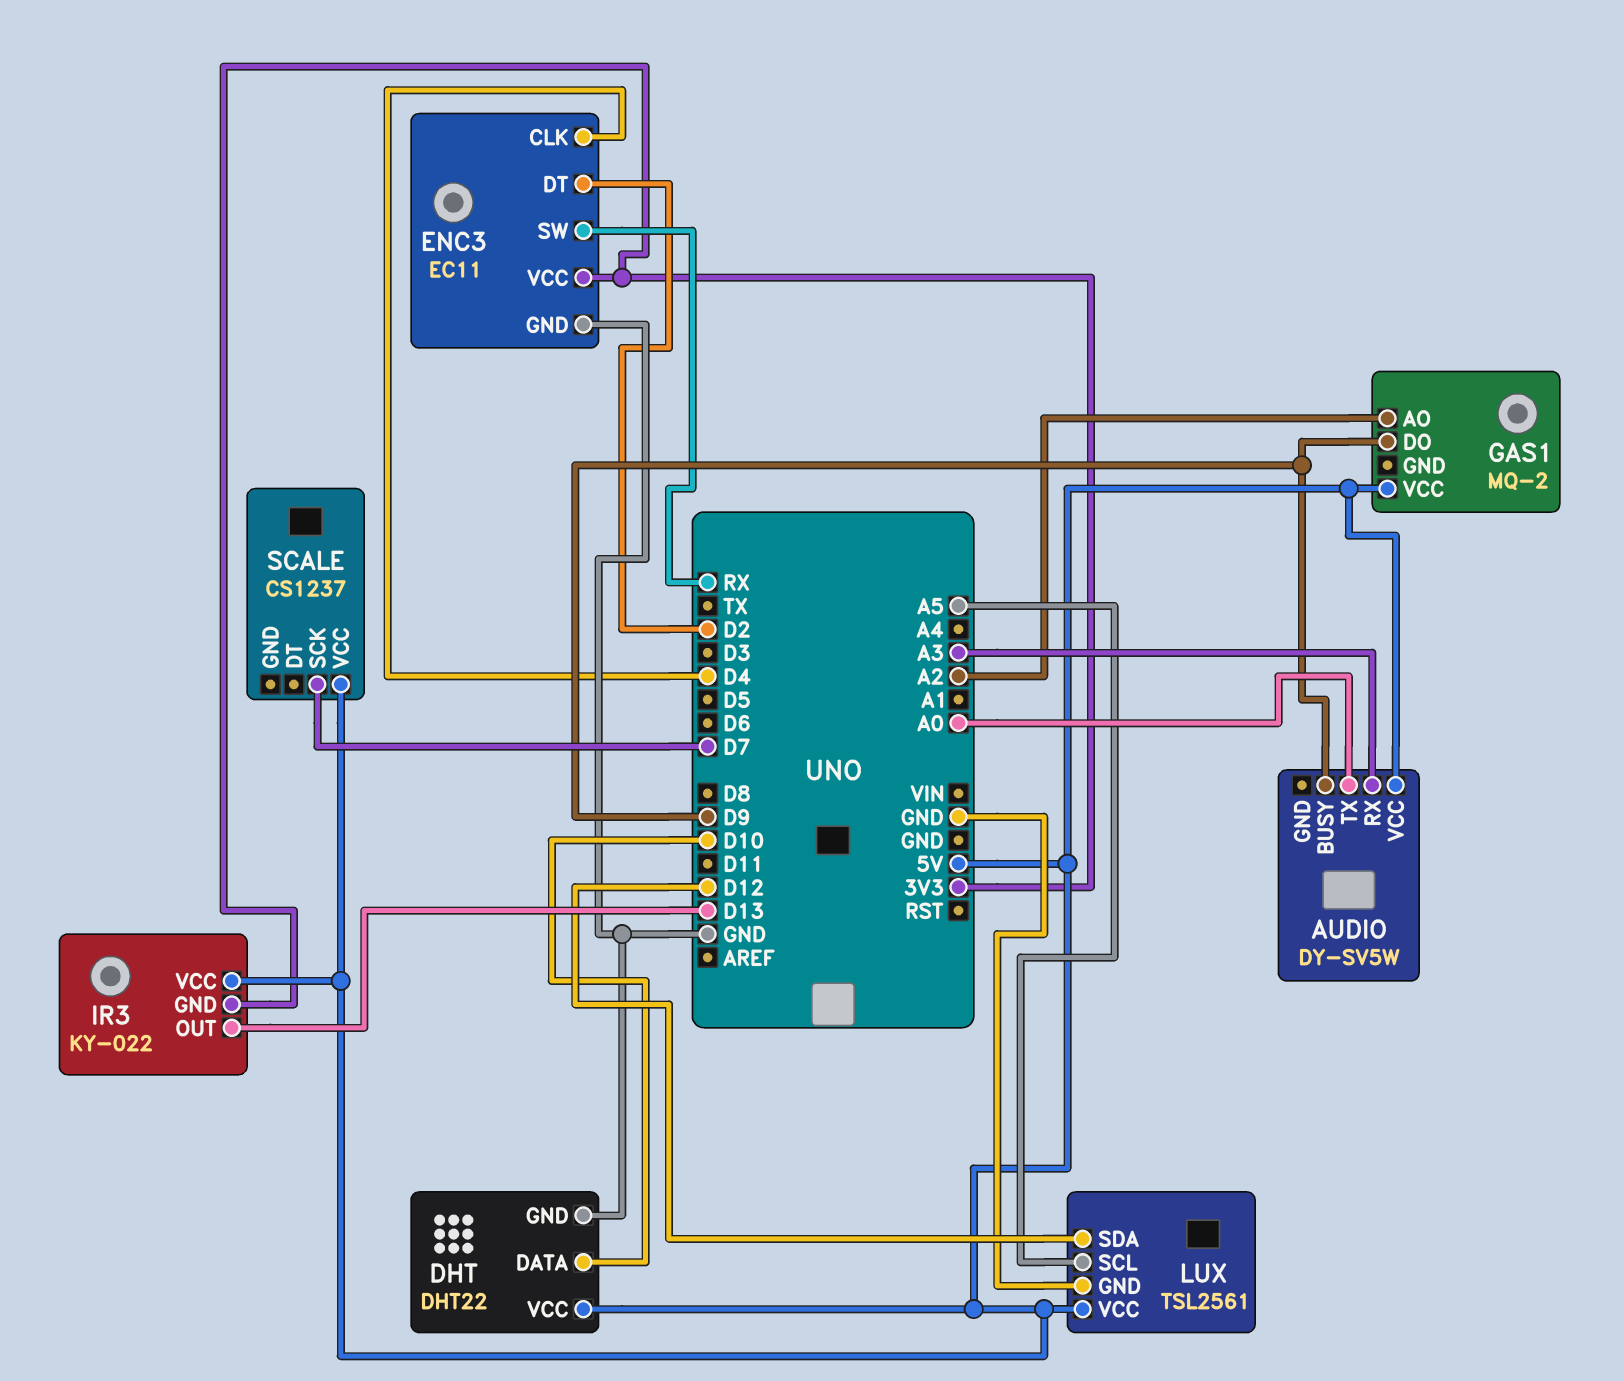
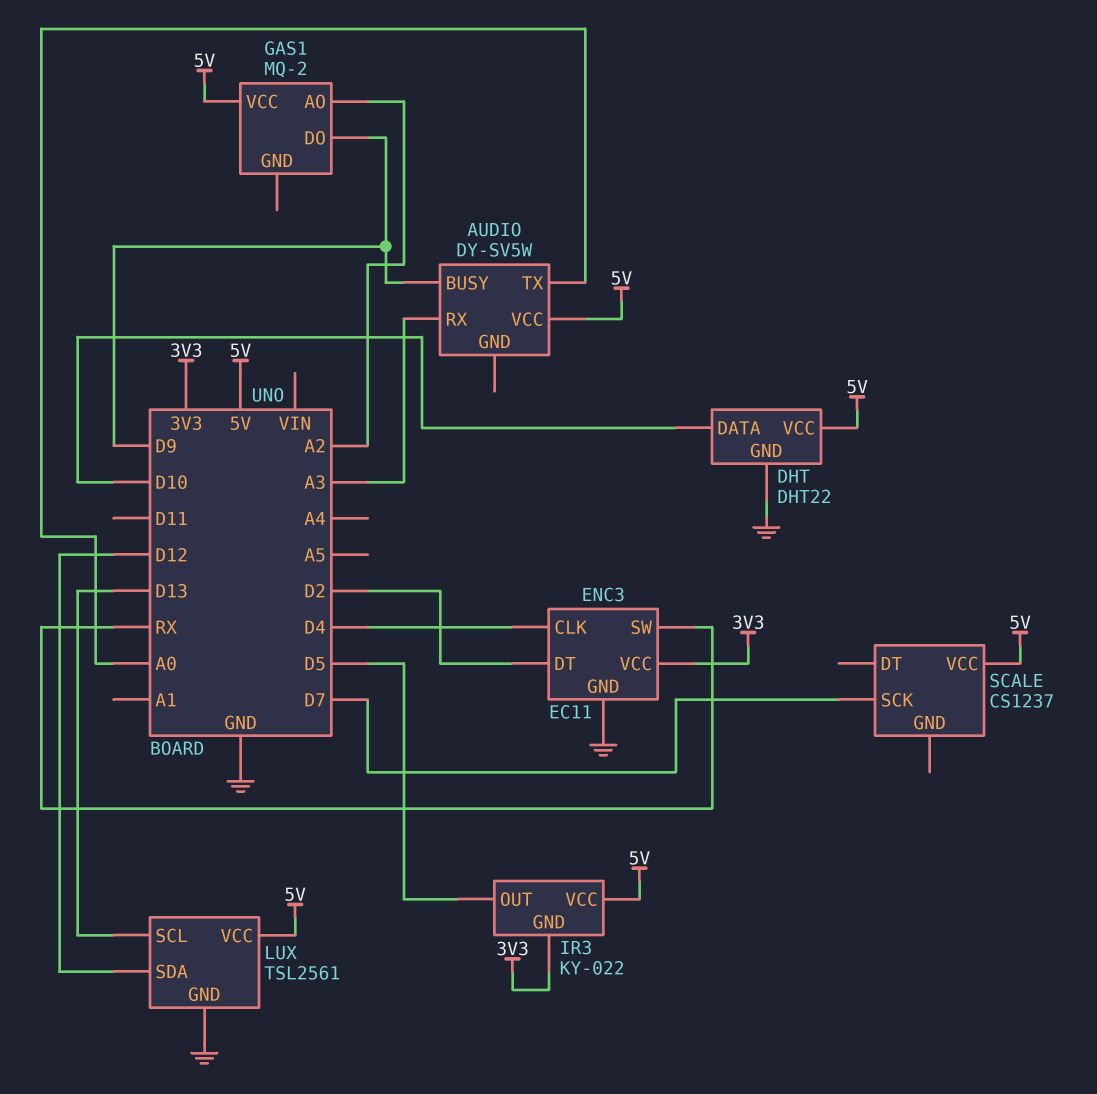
IR3 pin OUT: D13 -> D5
LUX pin SCL: A5 -> D13

